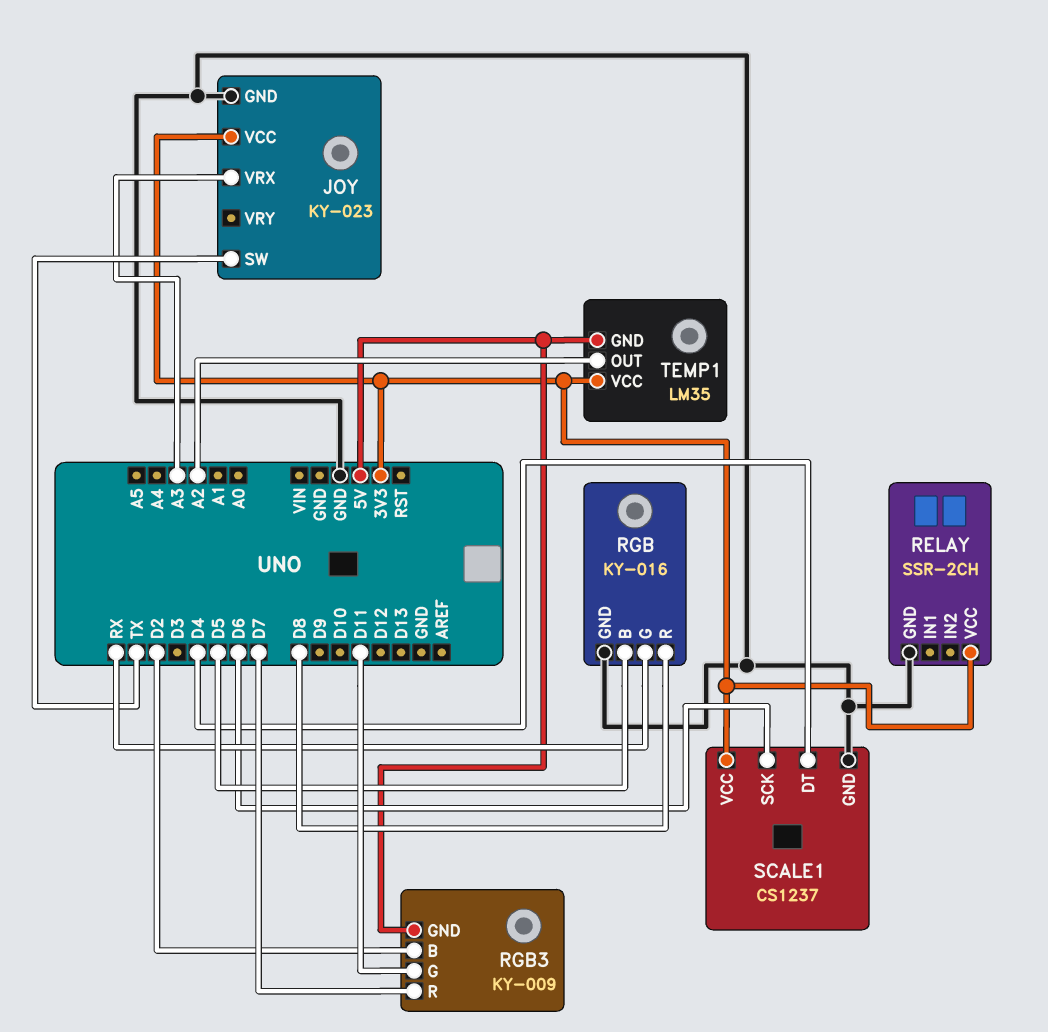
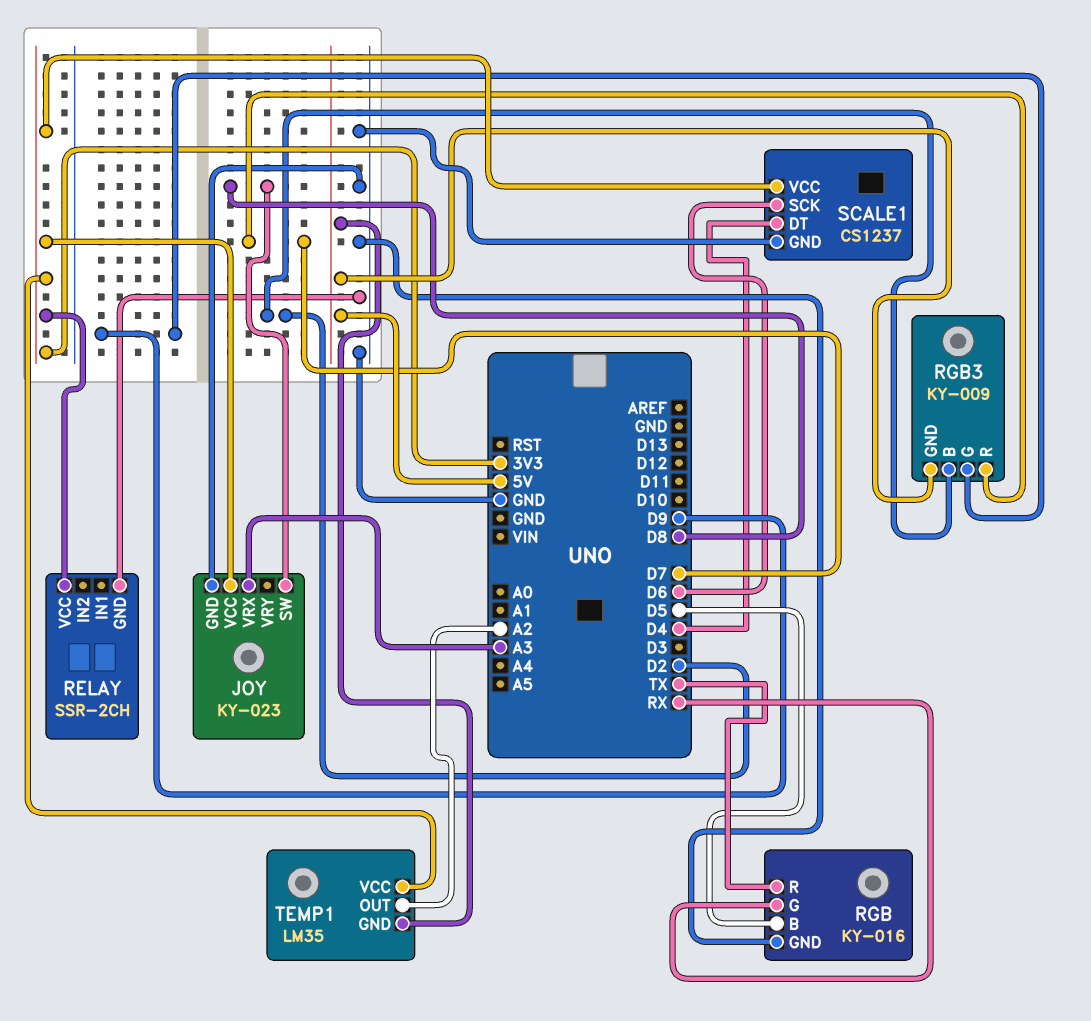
JOY pin SW: TX -> D8
RGB pin R: D8 -> TX
RGB3 pin G: D11 -> D9

